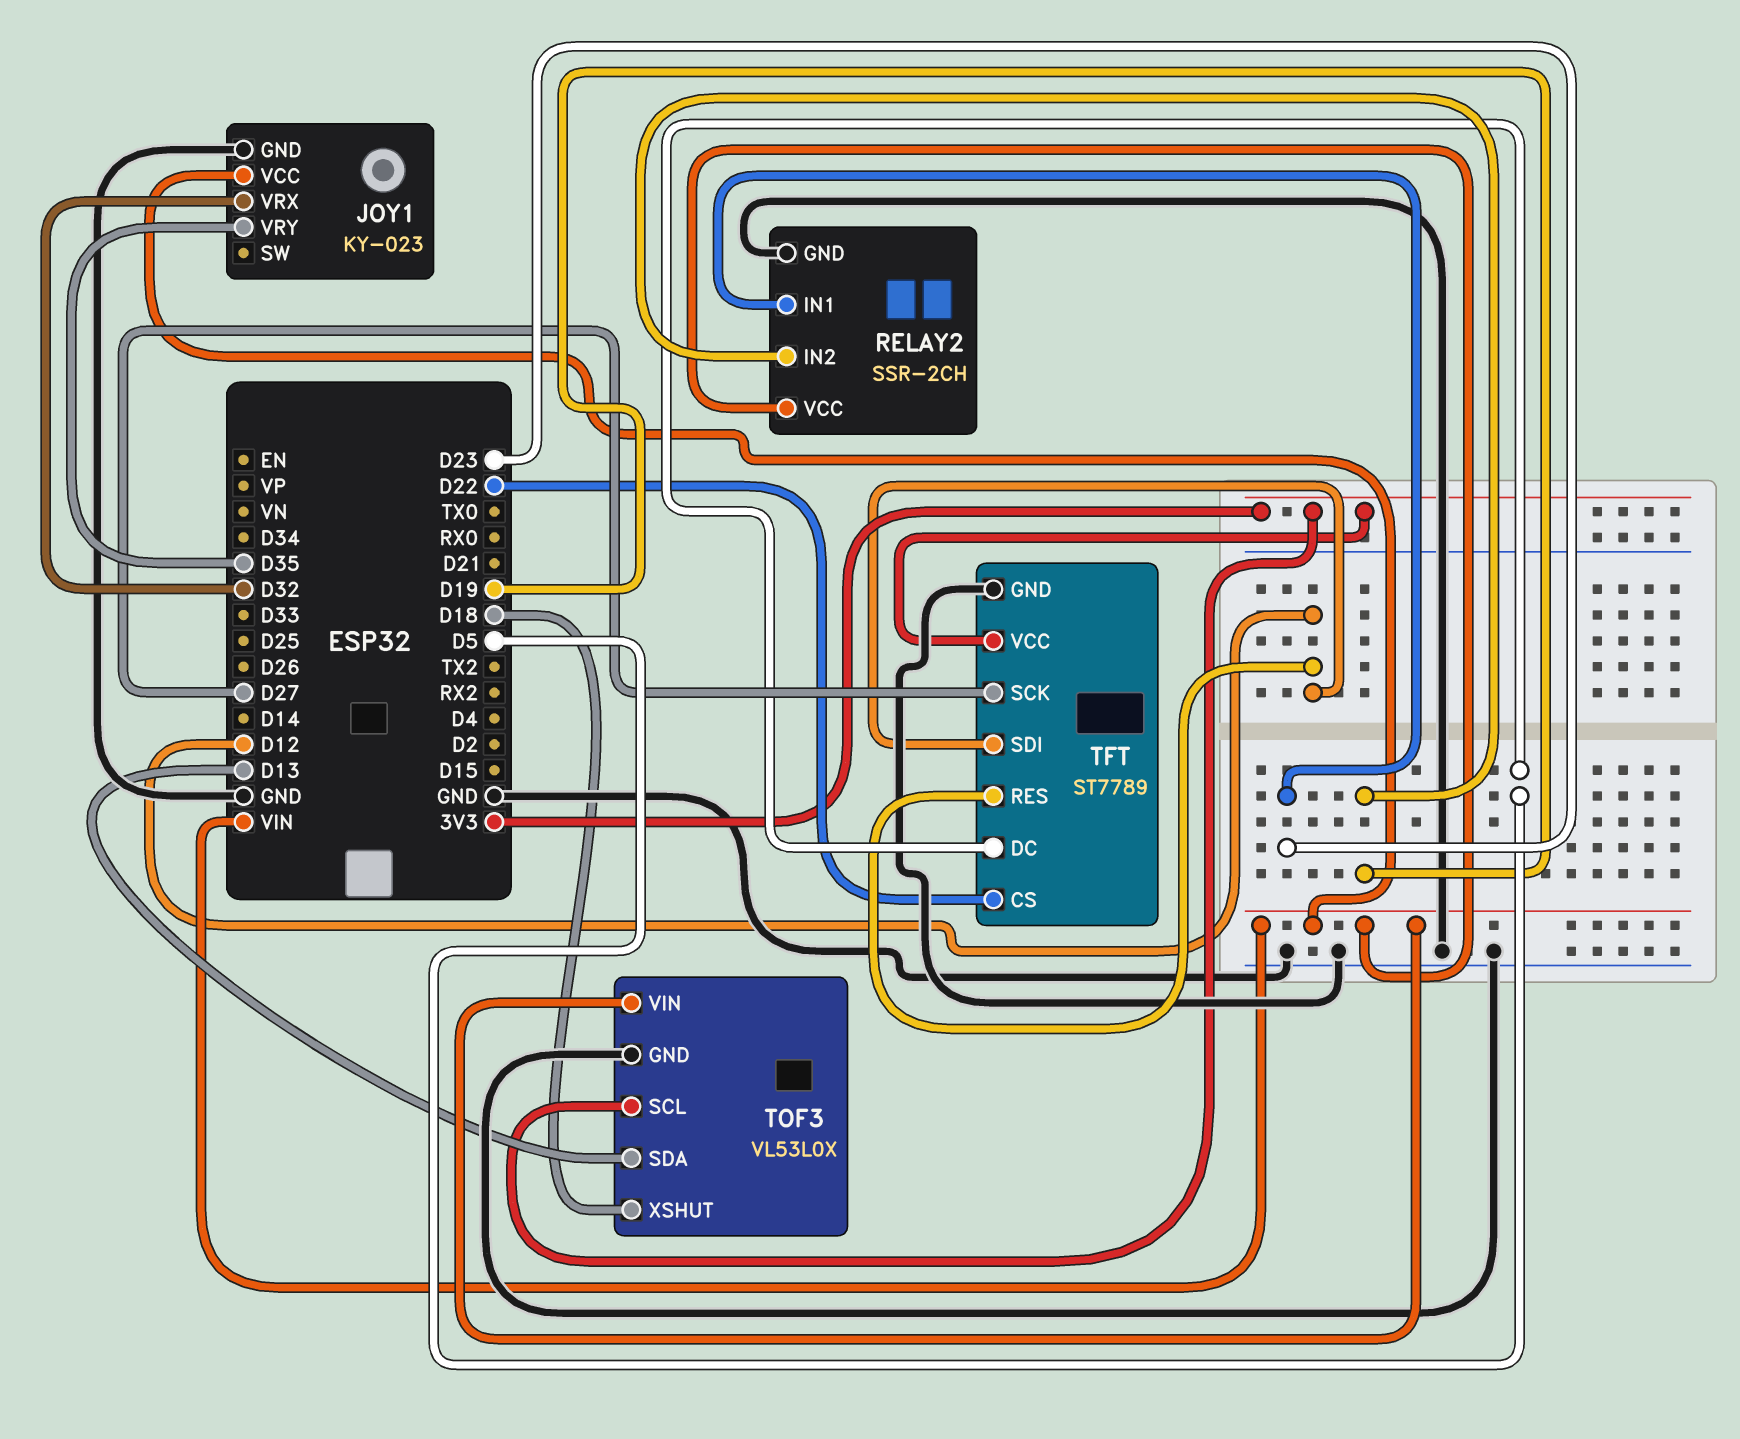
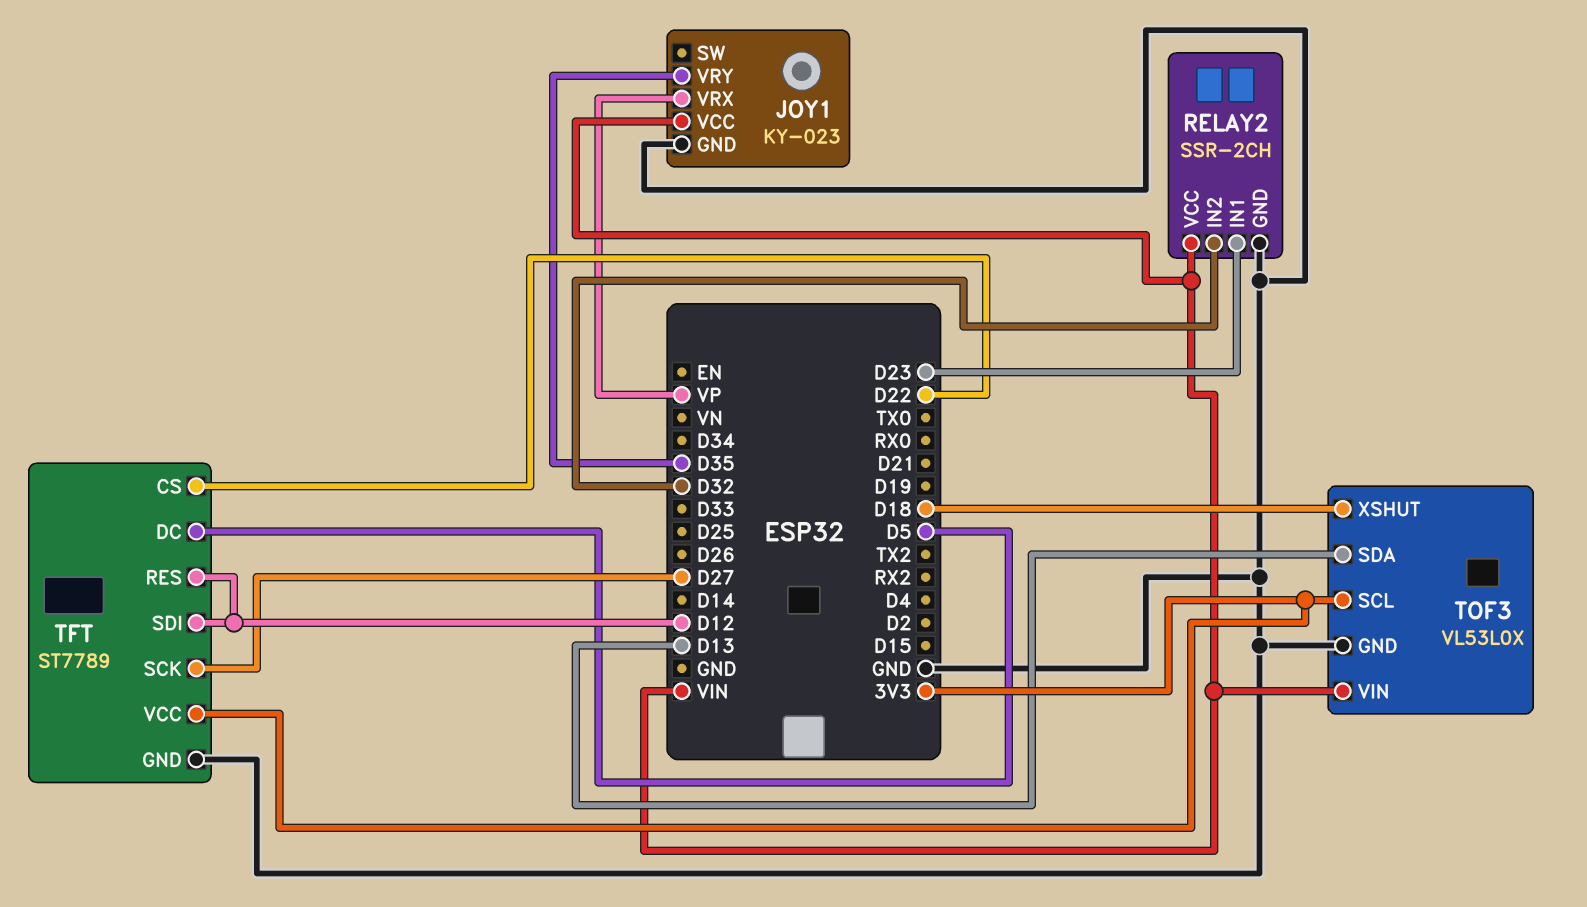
JOY1 pin VRX: D32 -> VP
RELAY2 pin IN2: D19 -> D32

